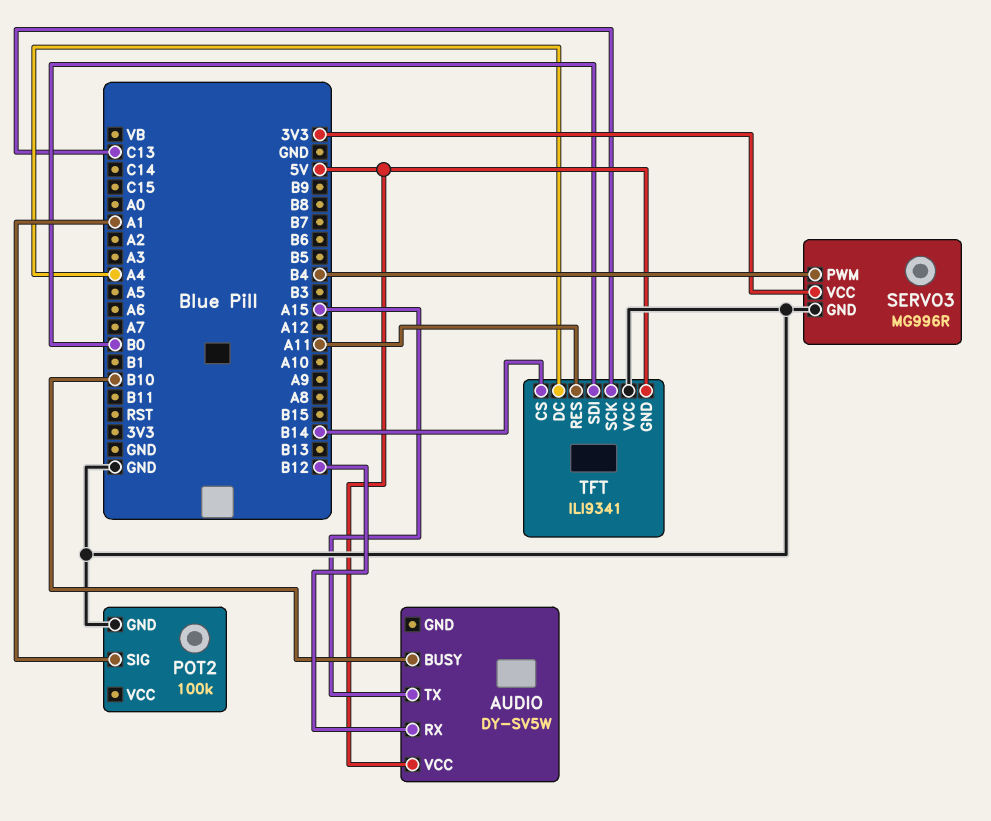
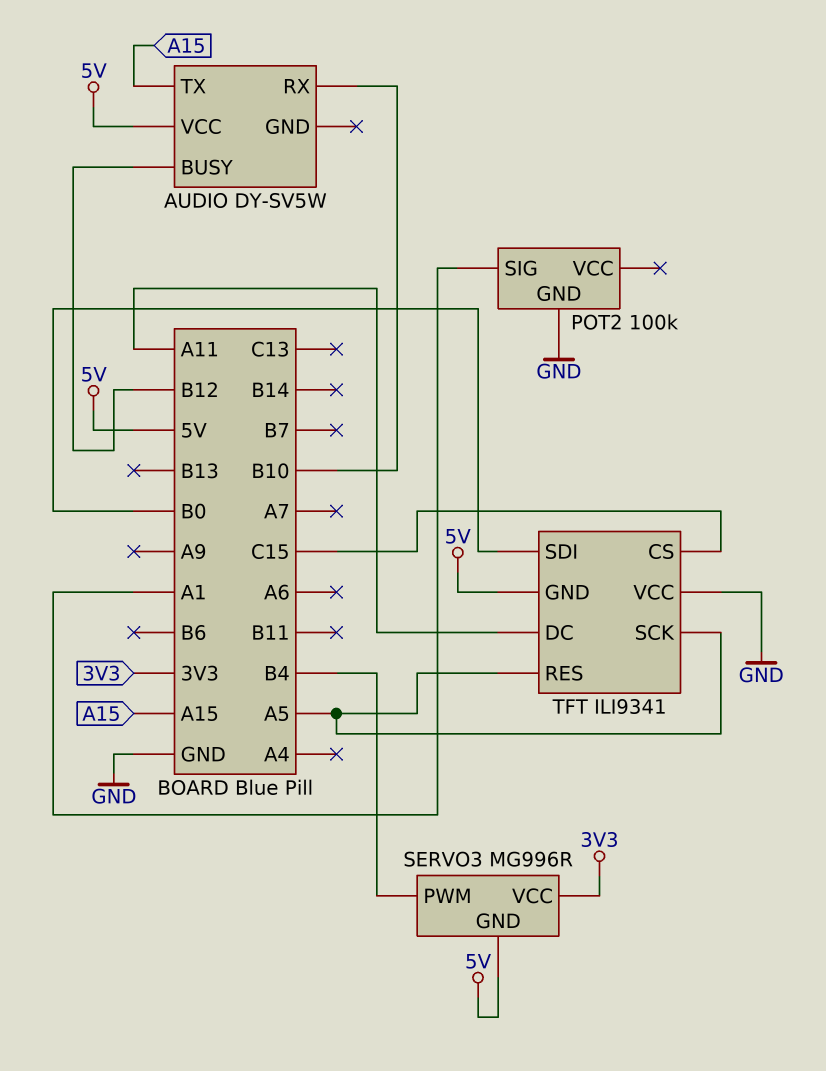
AUDIO pin BUSY: B10 -> B12
AUDIO pin RX: B12 -> B10
SERVO3 pin GND: GND -> 5V
TFT pin CS: B14 -> C15
TFT pin DC: A4 -> A11
TFT pin RES: A11 -> A5
TFT pin SCK: C13 -> A5

